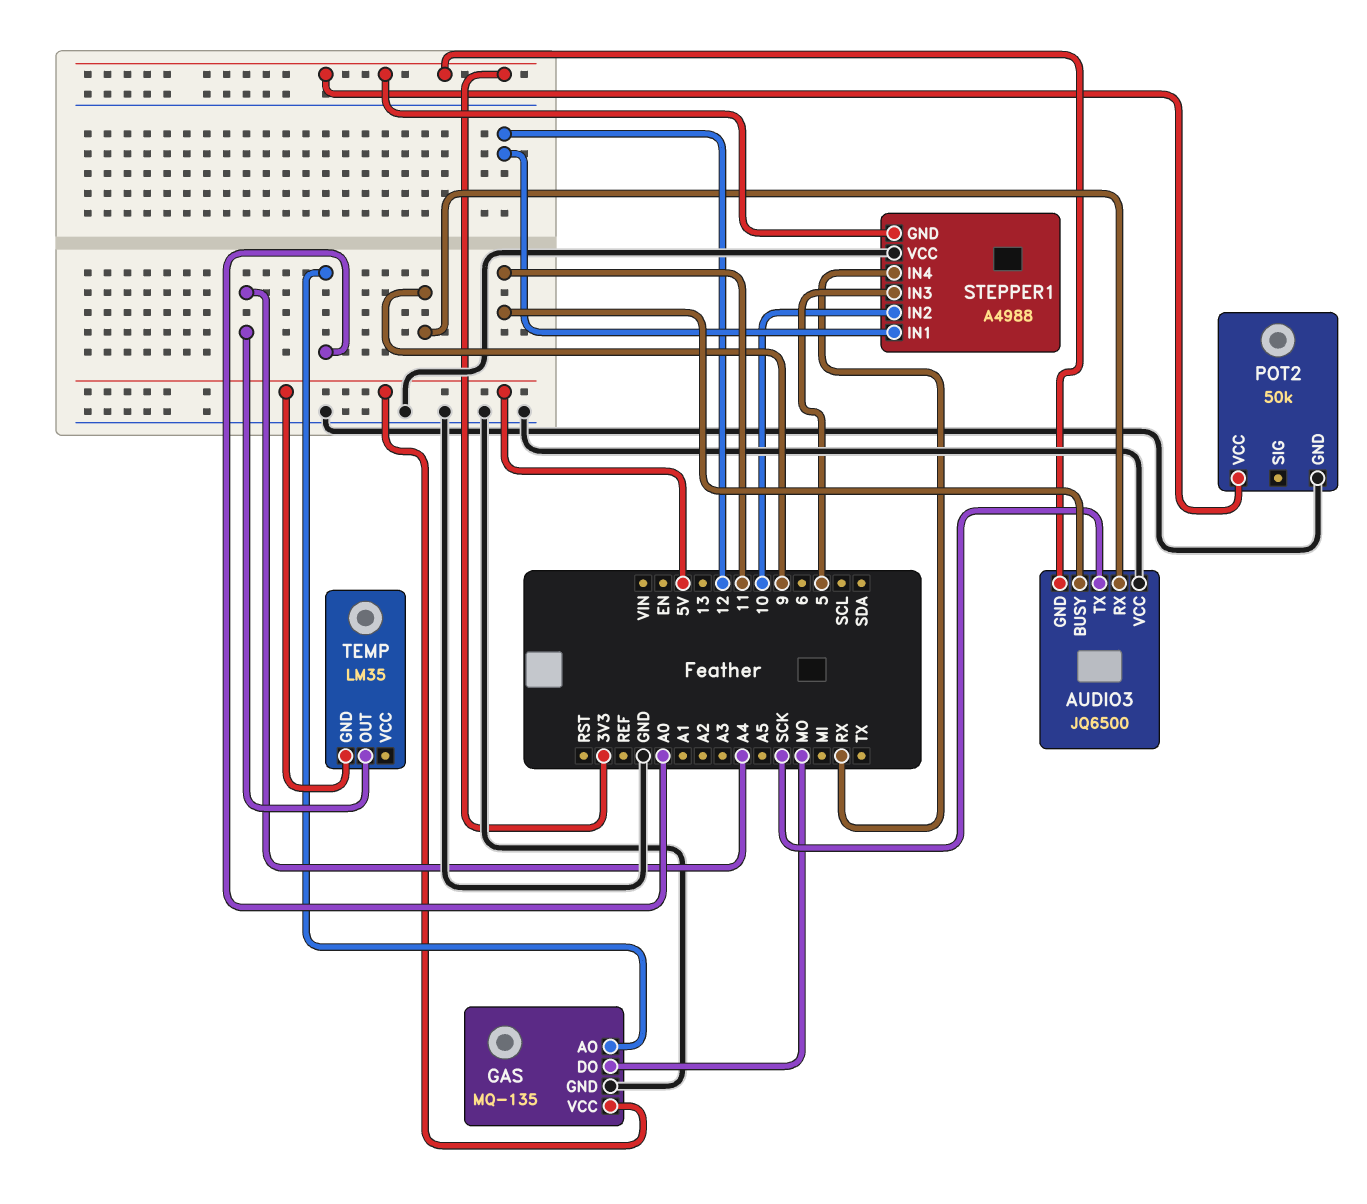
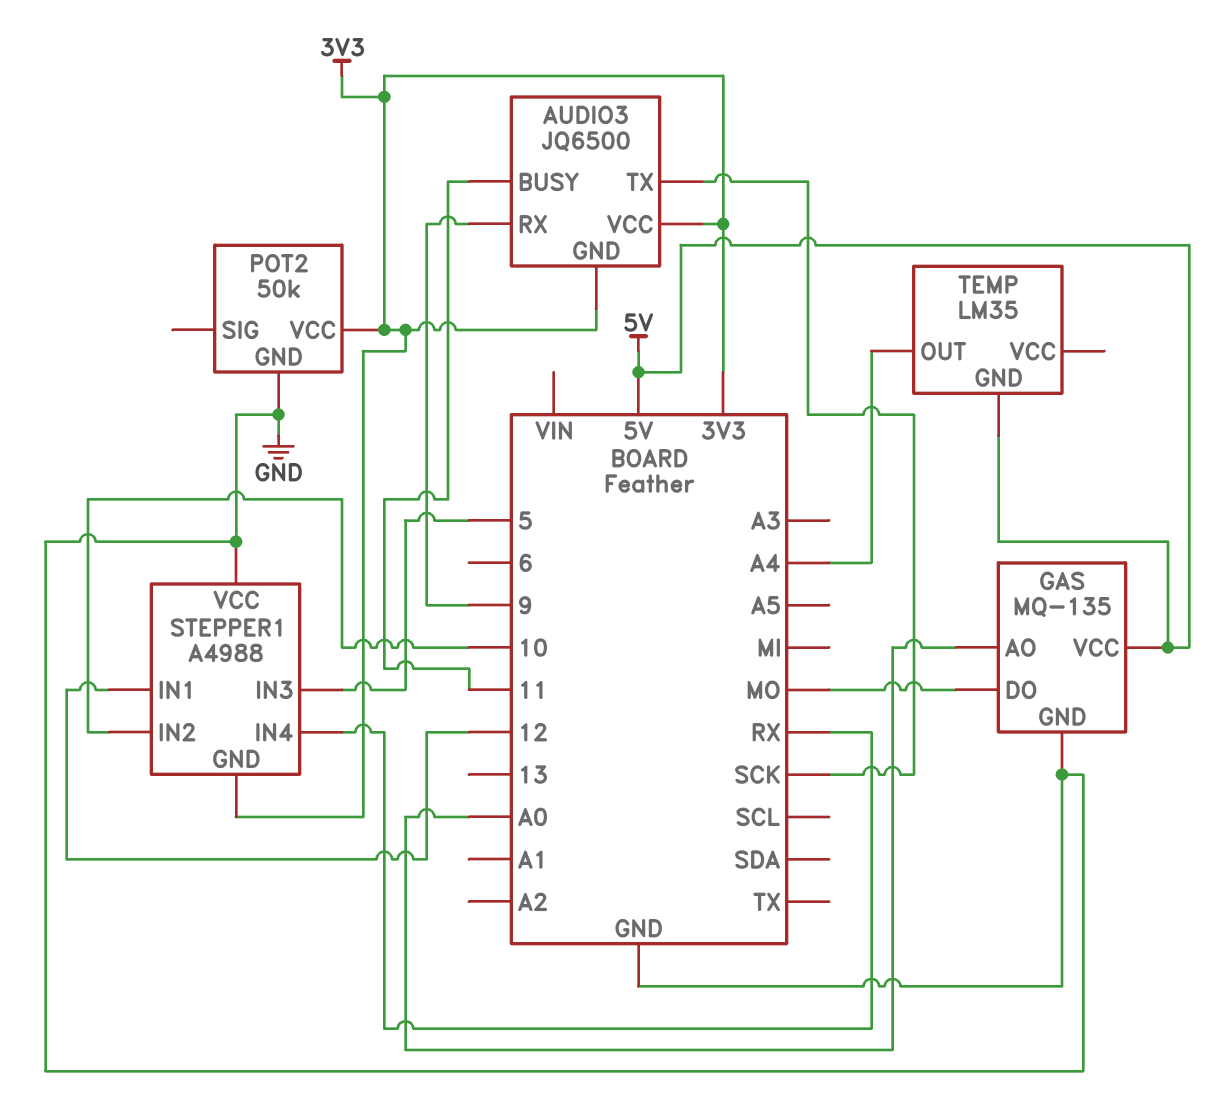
AUDIO3 pin VCC: GND -> 3V3

